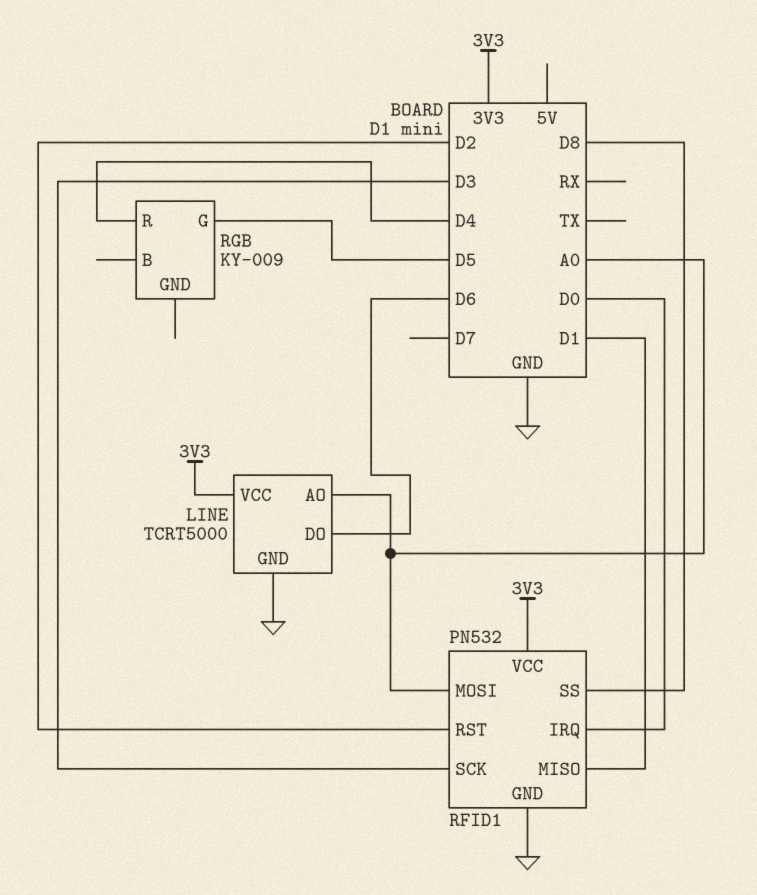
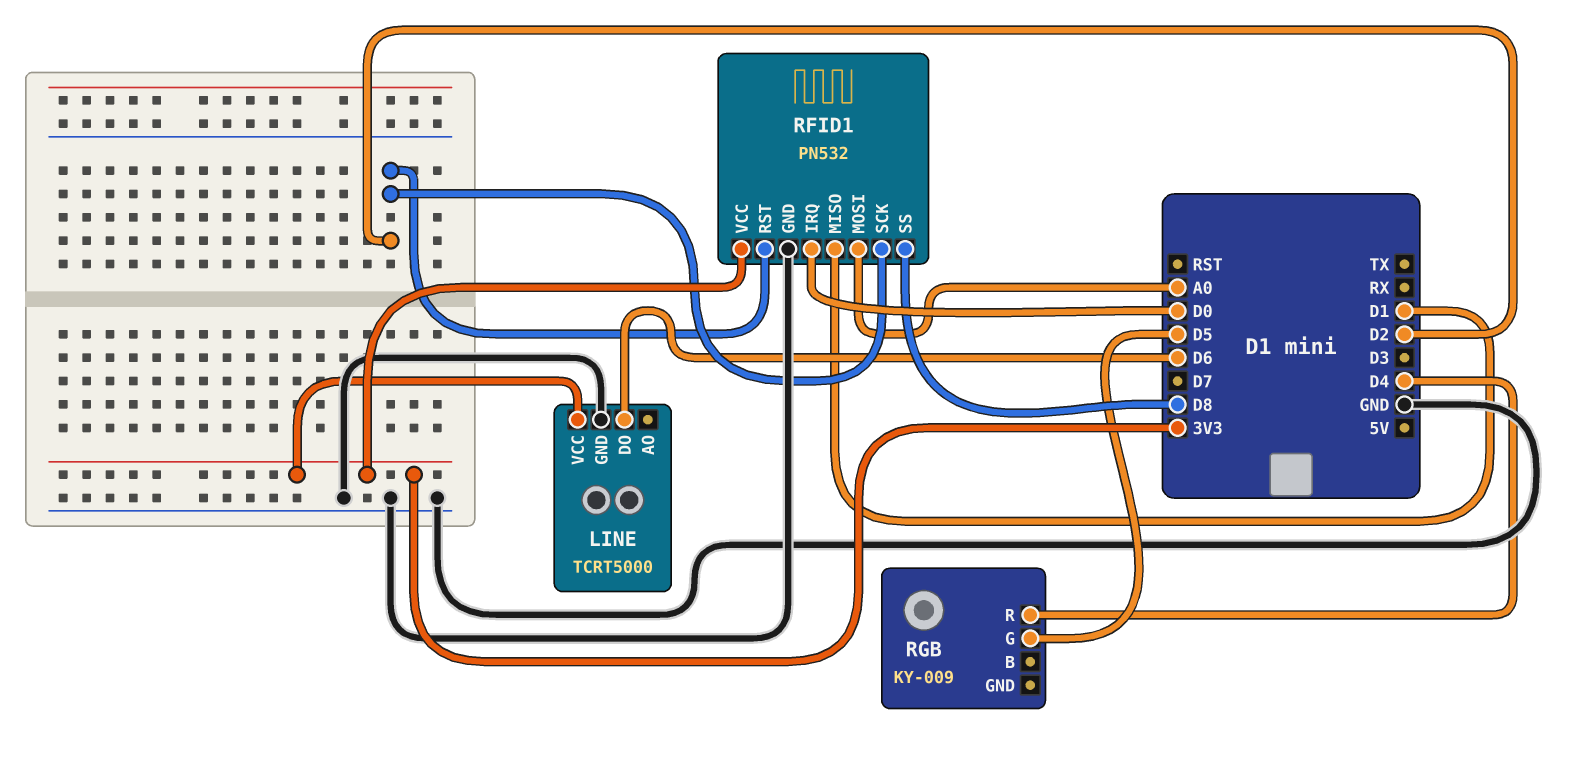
LINE pin AO: A0 -> none
RFID1 pin SCK: D3 -> D2

